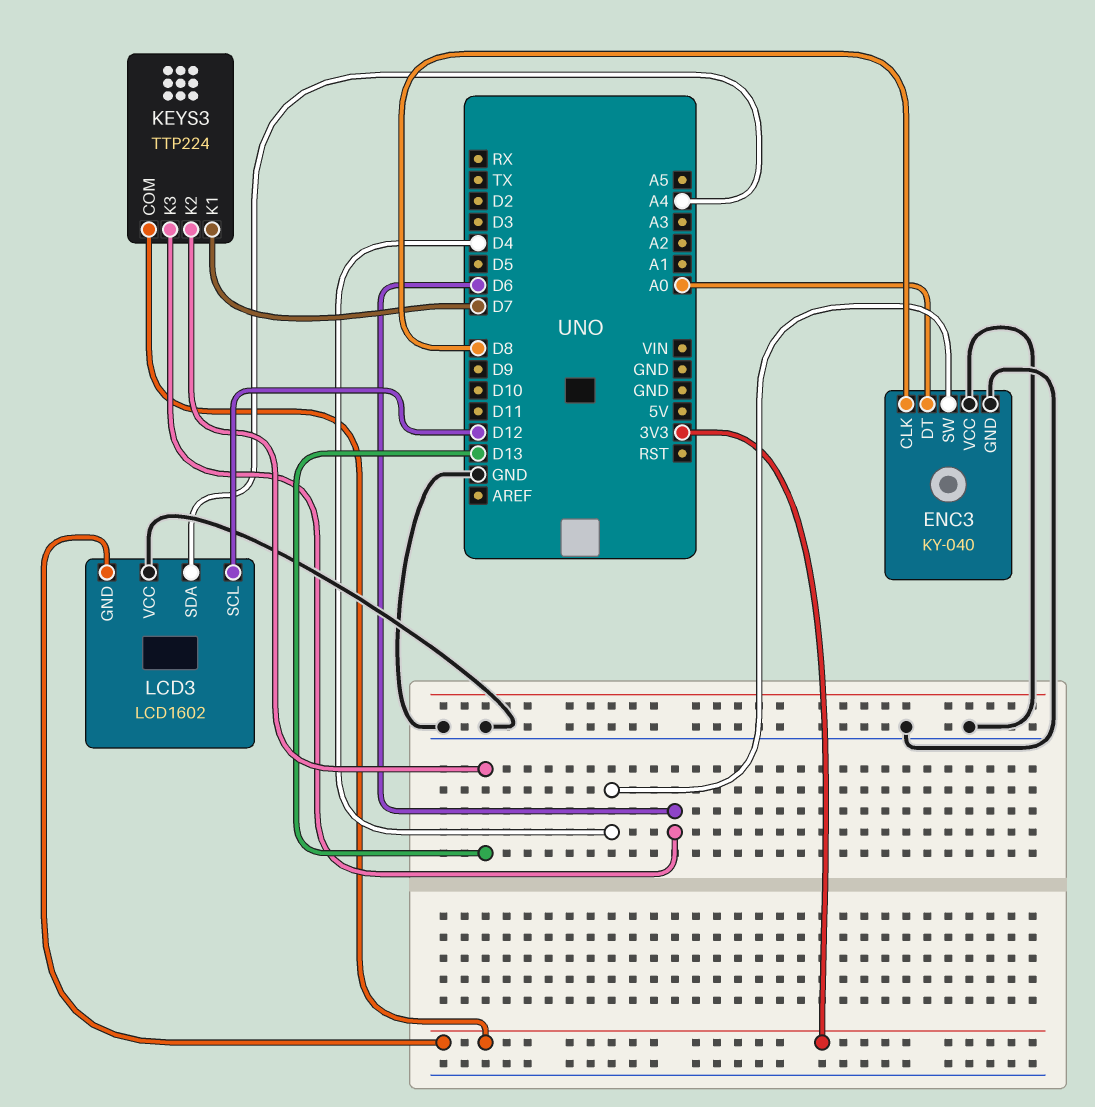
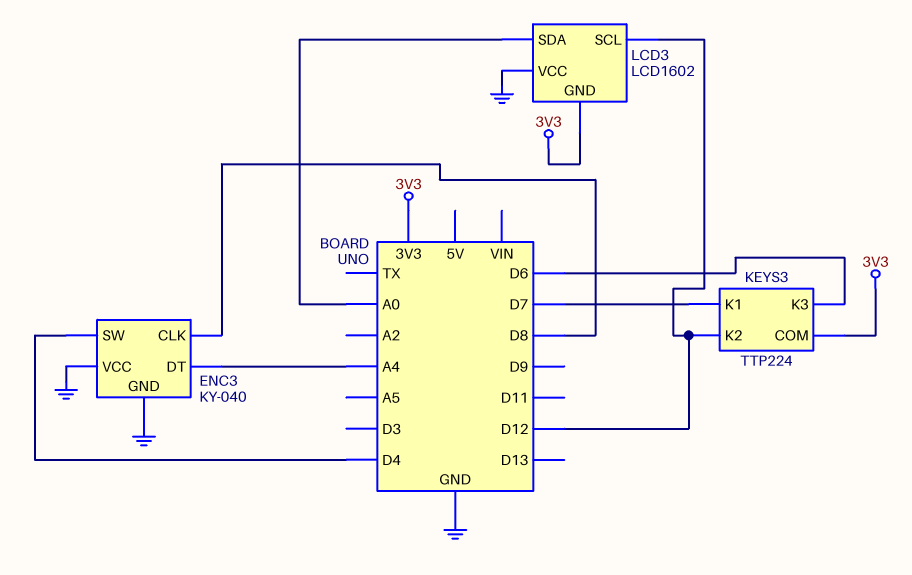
ENC3 pin DT: A0 -> A4
KEYS3 pin K2: D13 -> D12
LCD3 pin SDA: A4 -> A0

